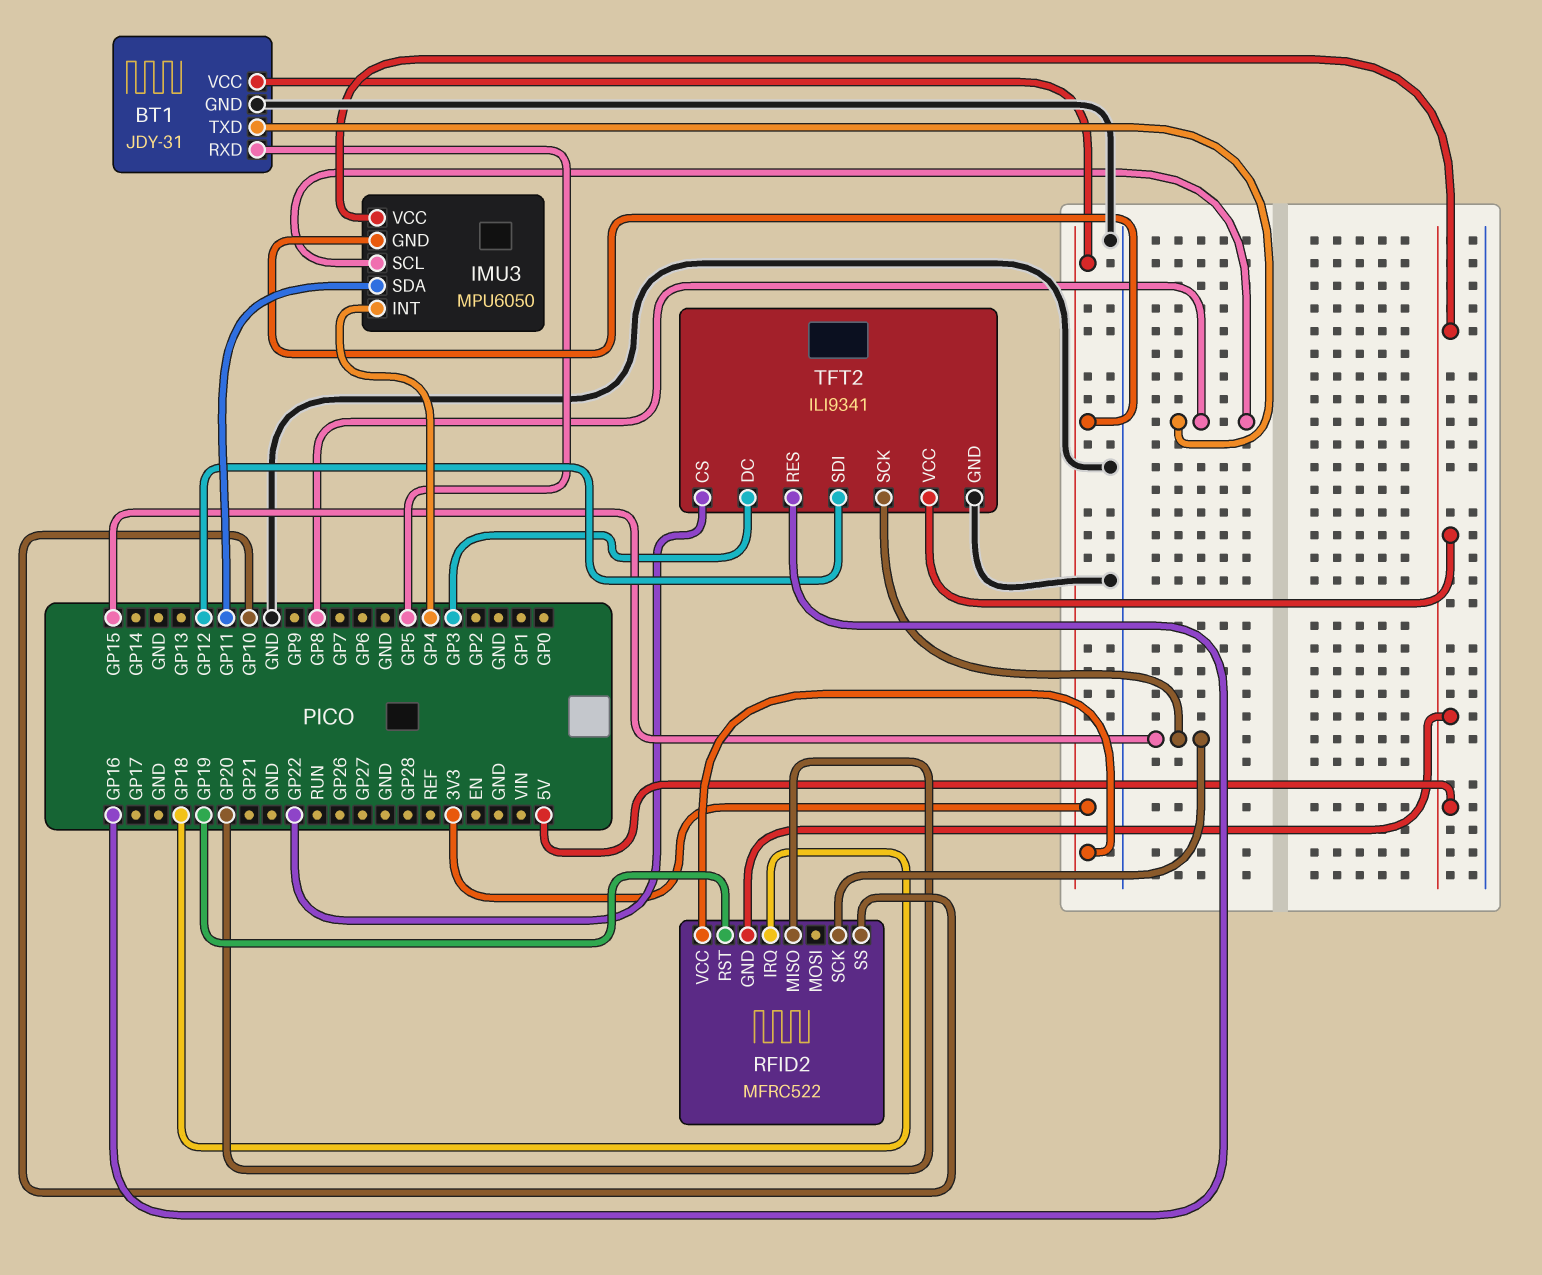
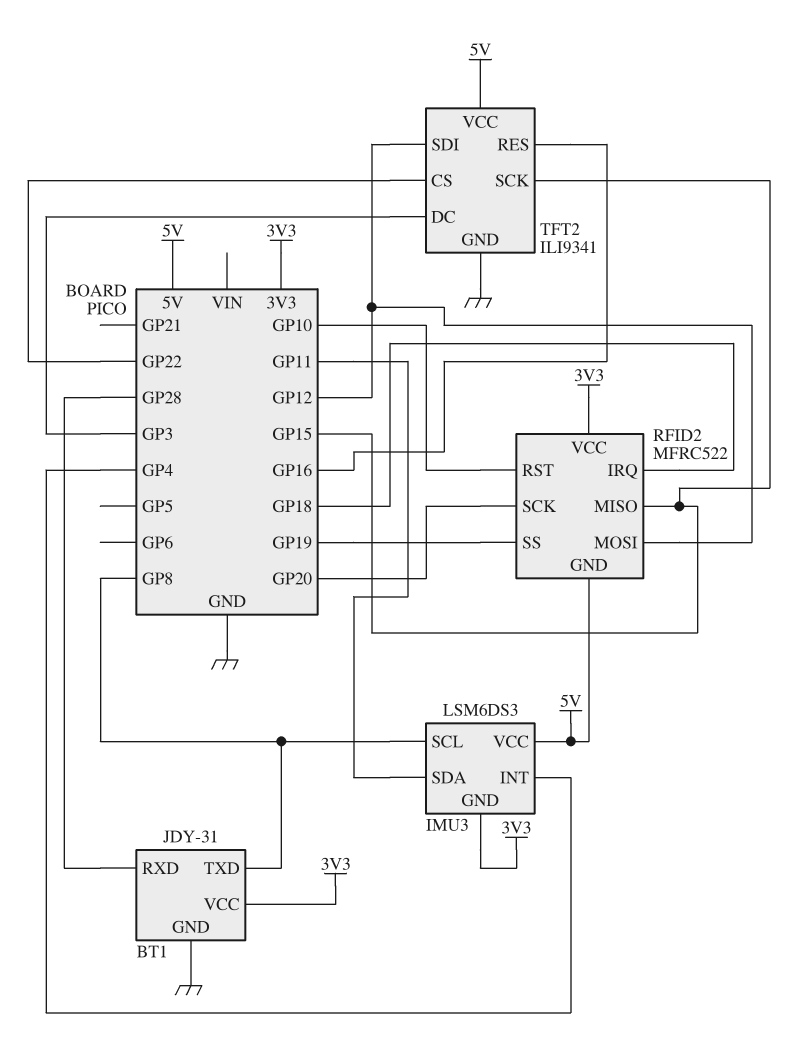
BT1 pin RXD: GP5 -> GP28
IMU3: MPU6050 -> LSM6DS3
RFID2 pin MISO: GP20 -> GP15
RFID2 pin MOSI: none -> GP12
RFID2 pin RST: GP19 -> GP10
RFID2 pin SCK: GP15 -> GP20
RFID2 pin SS: GP10 -> GP19

